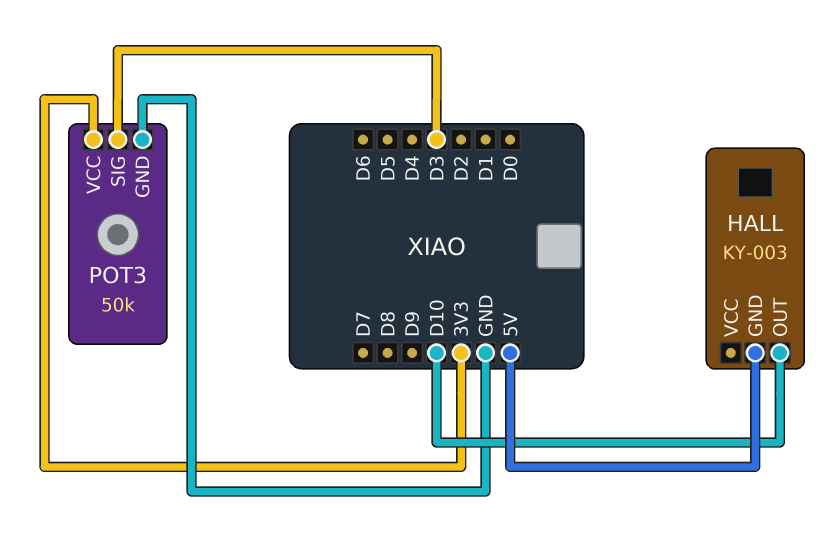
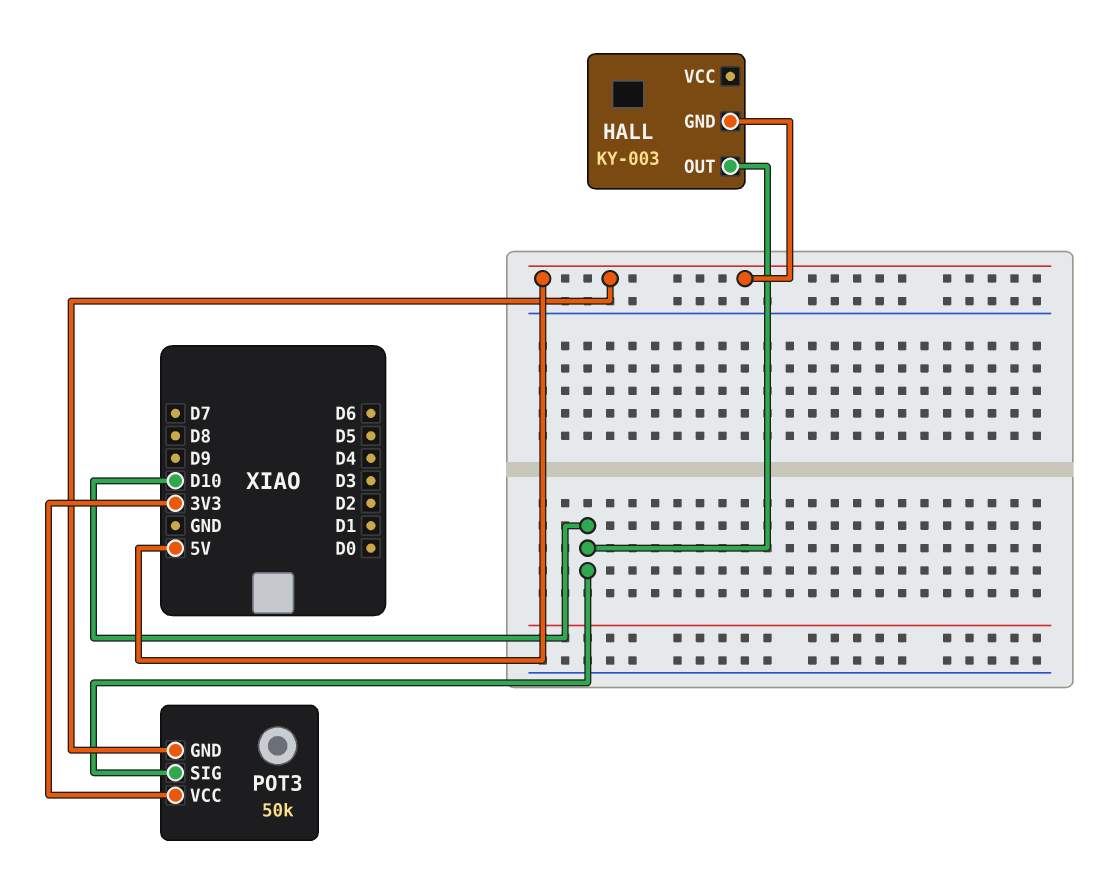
POT3 pin GND: GND -> 5V
POT3 pin SIG: D3 -> D10

